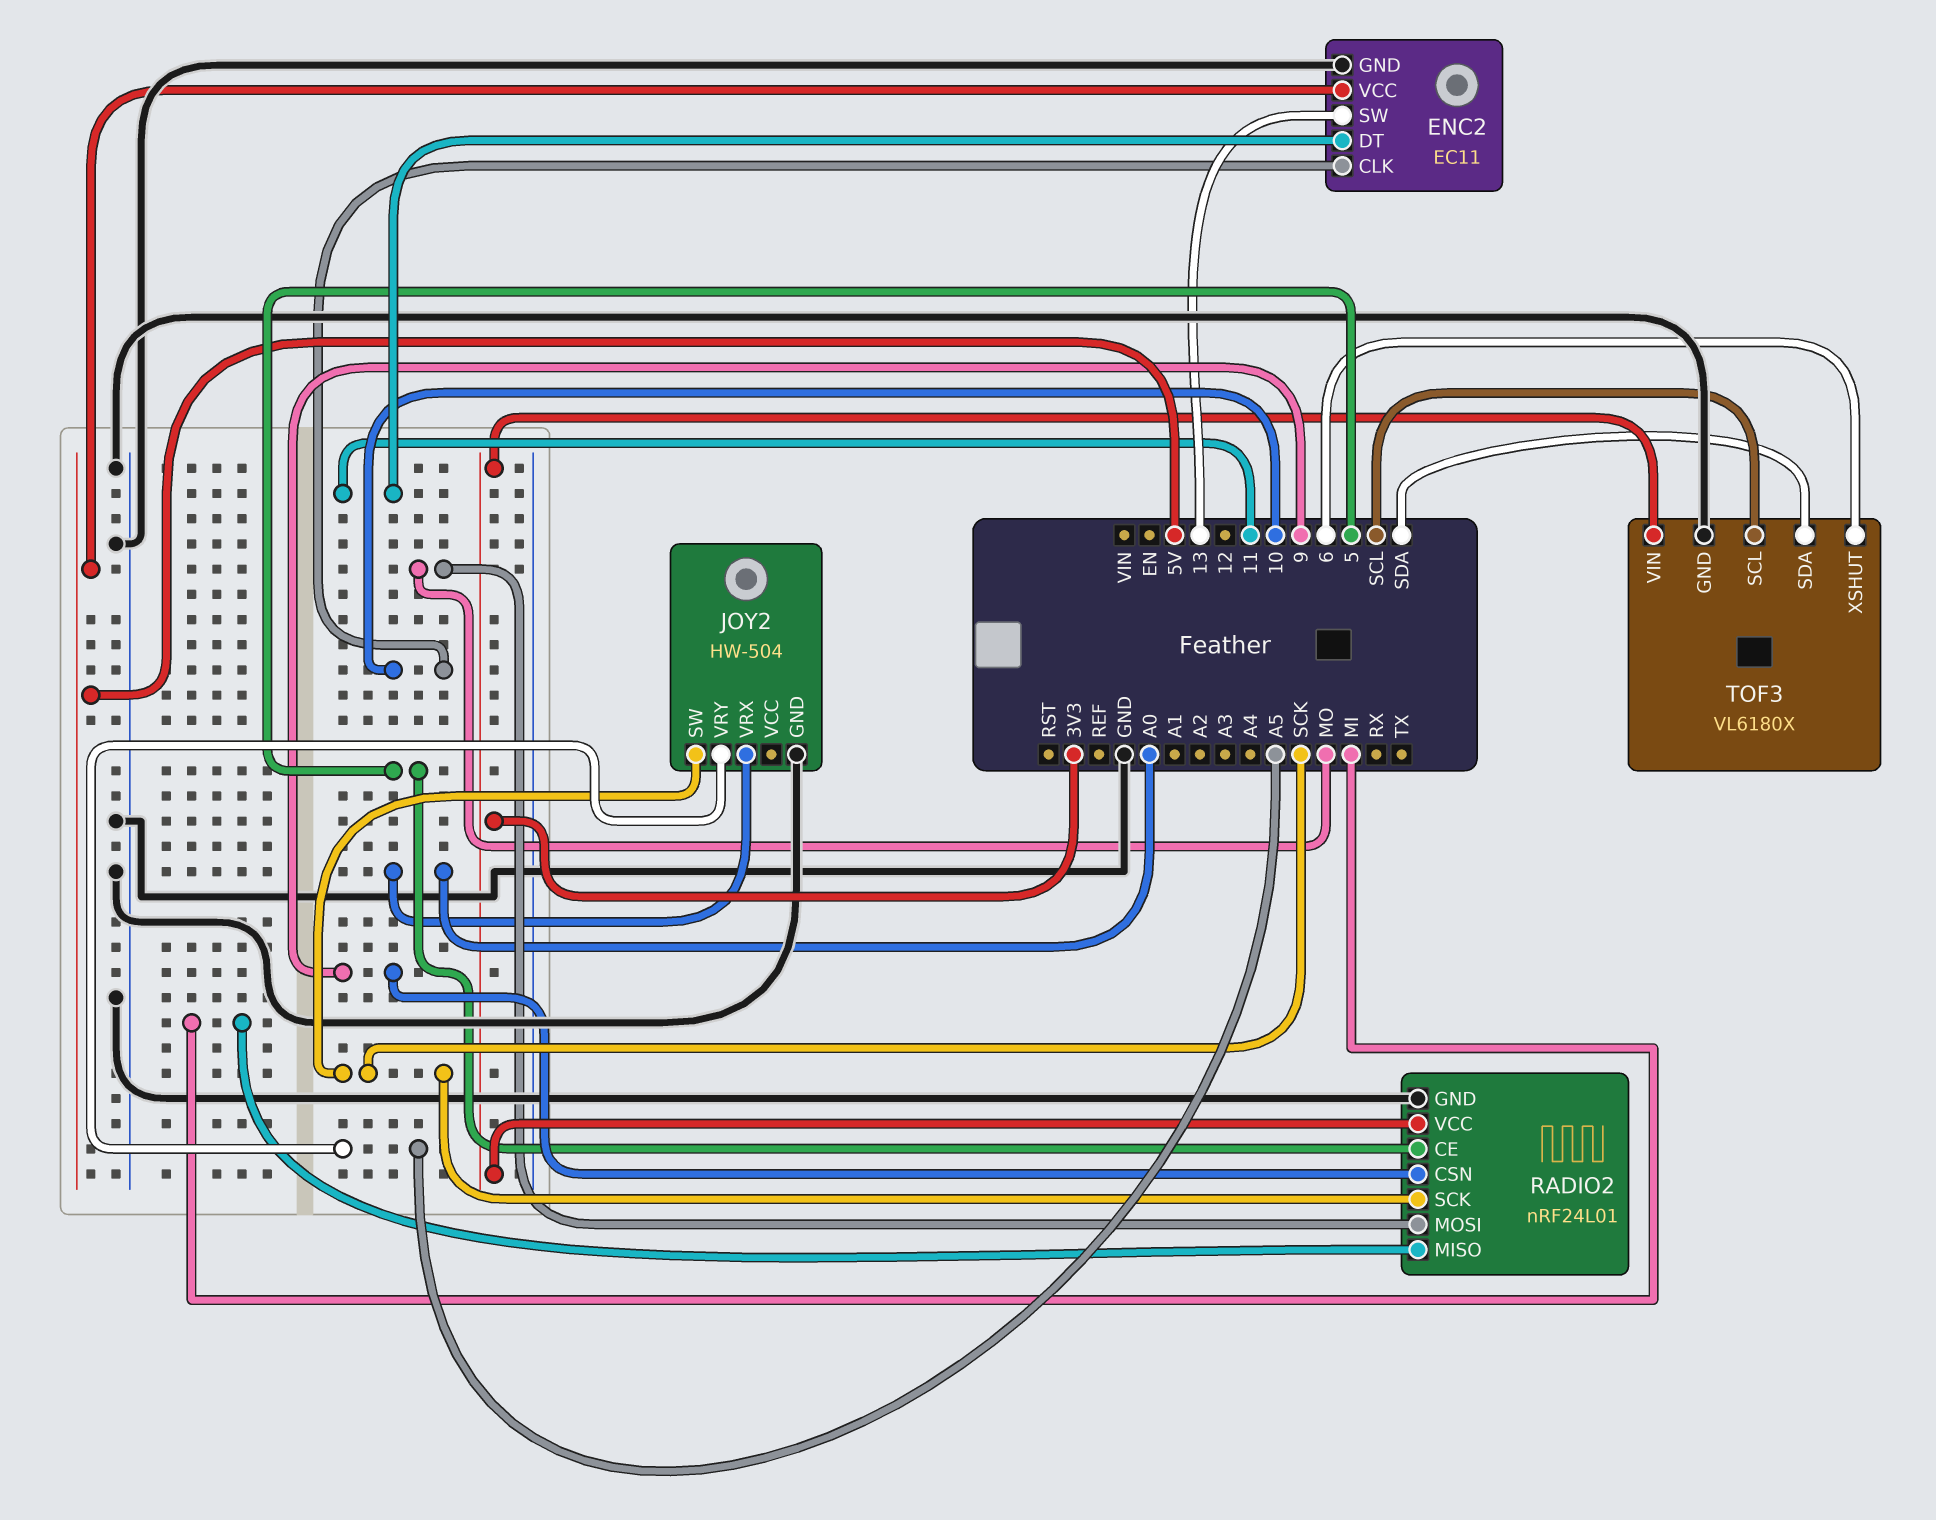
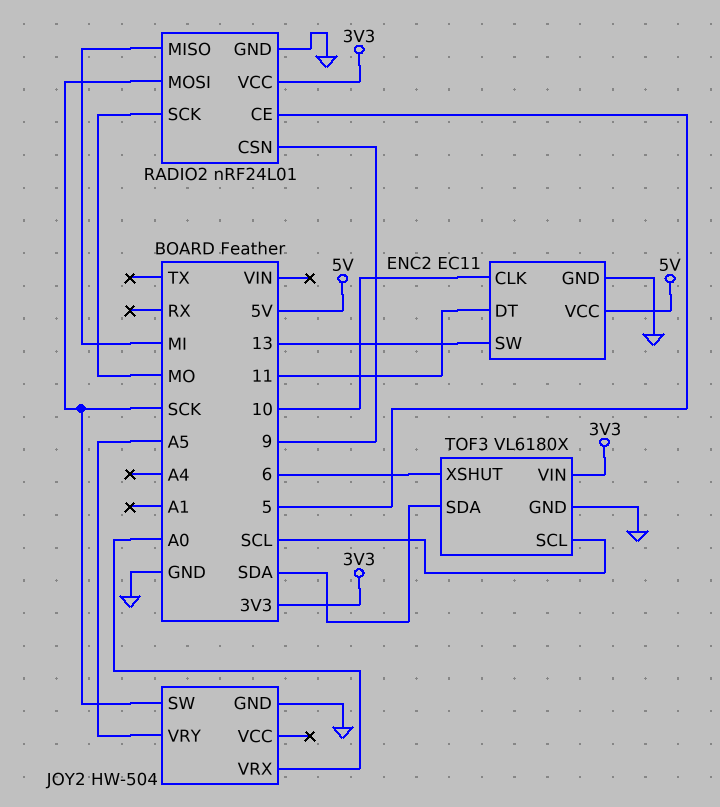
RADIO2 pin MOSI: MO -> SCK
RADIO2 pin SCK: SCK -> MO

